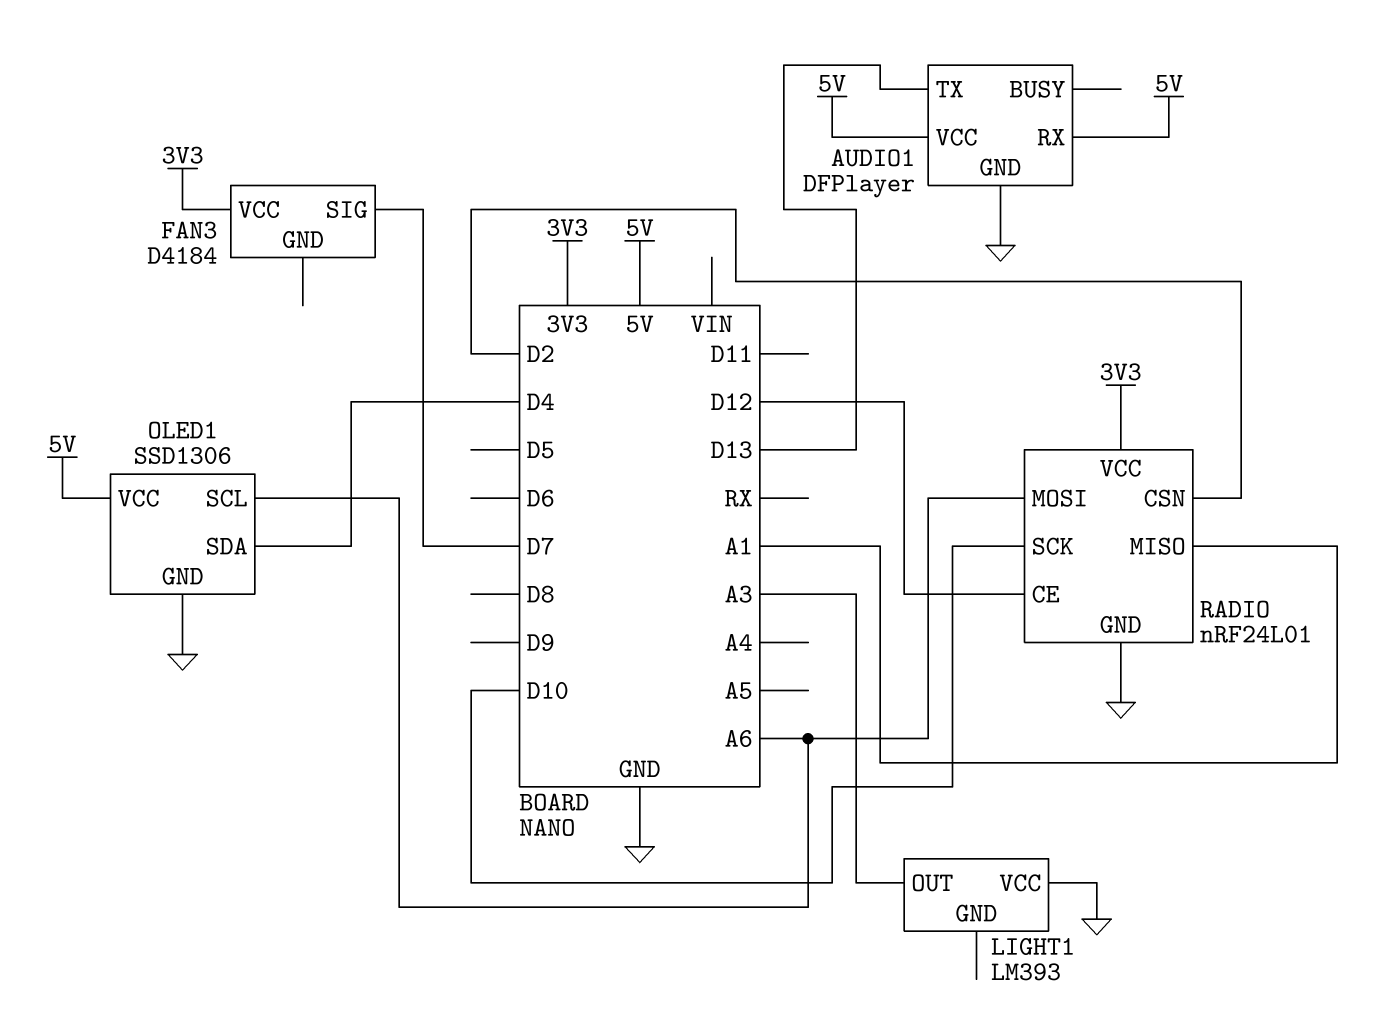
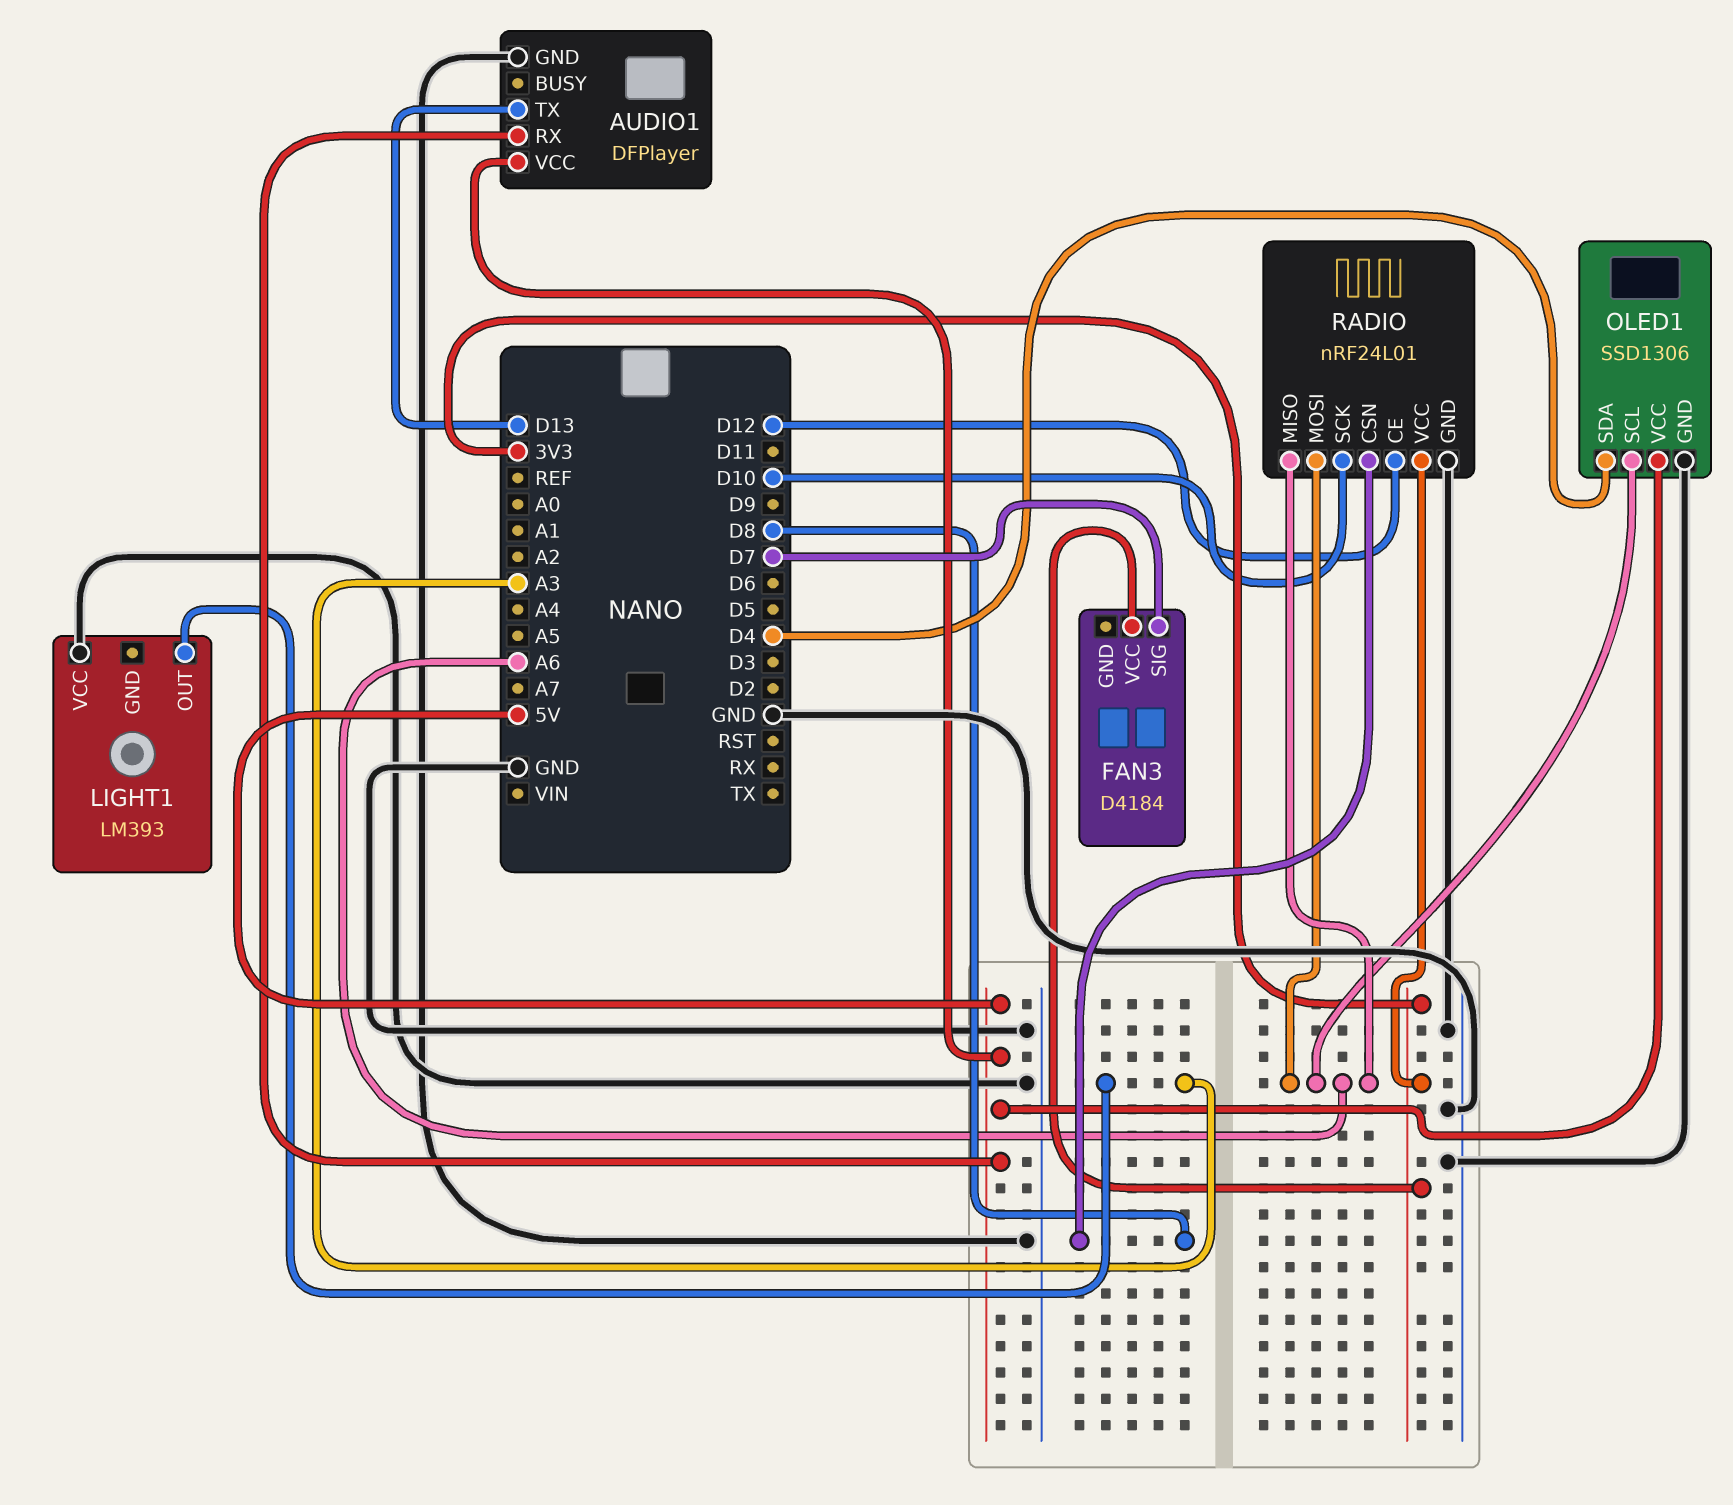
RADIO pin CSN: D2 -> D8
RADIO pin MISO: A1 -> A6

